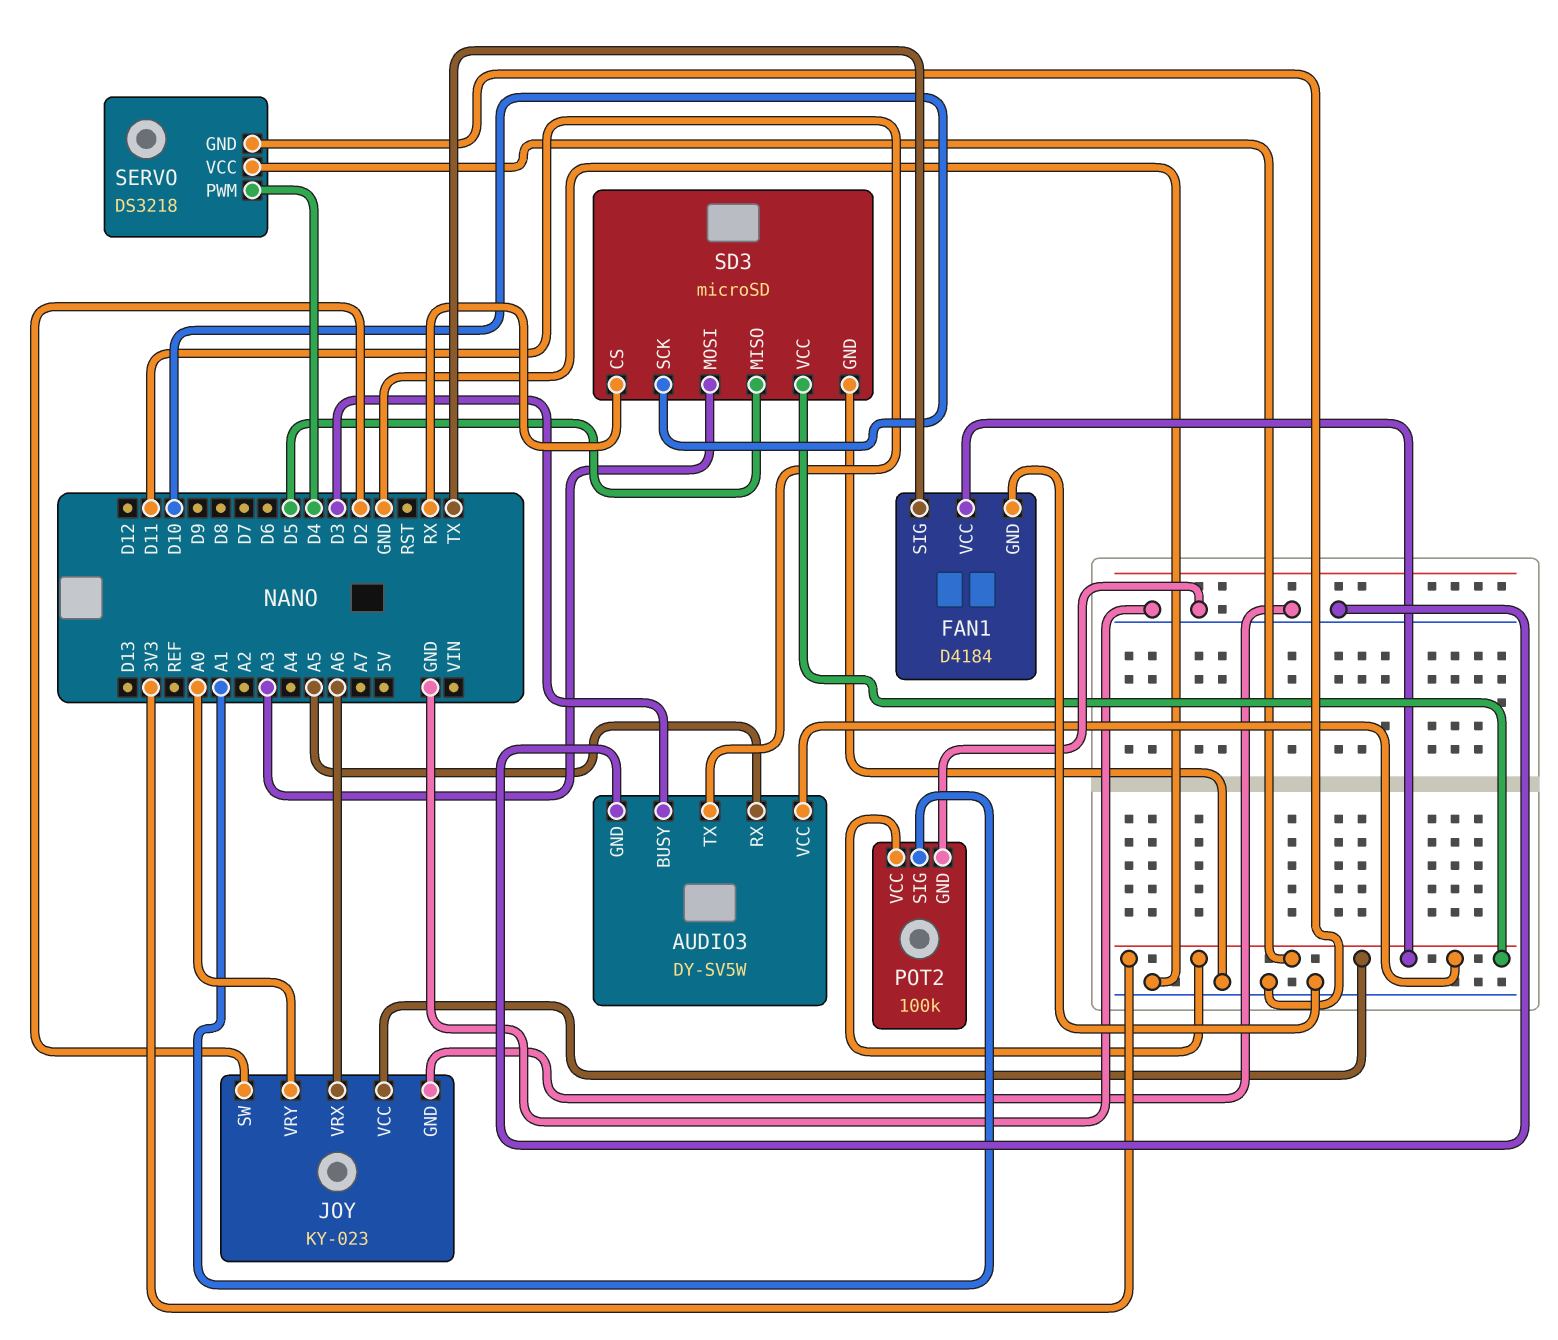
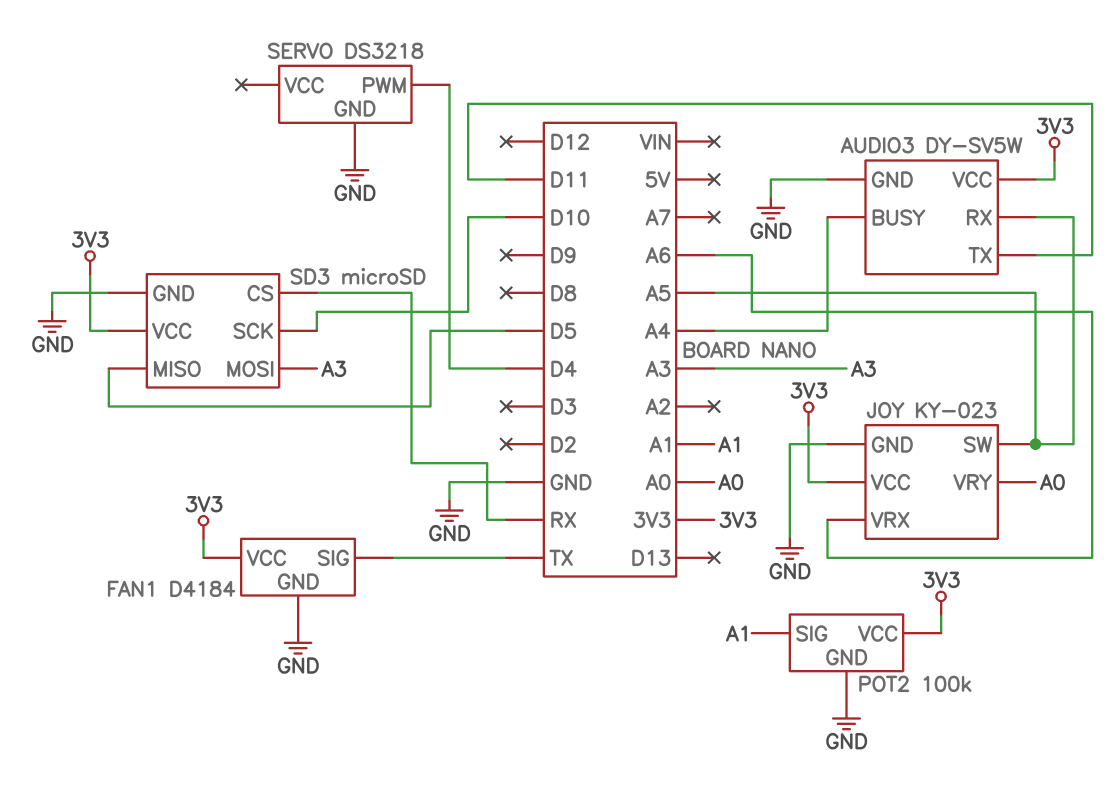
AUDIO3 pin BUSY: D3 -> A4
JOY pin SW: D2 -> A5
SERVO pin VCC: 3V3 -> none

